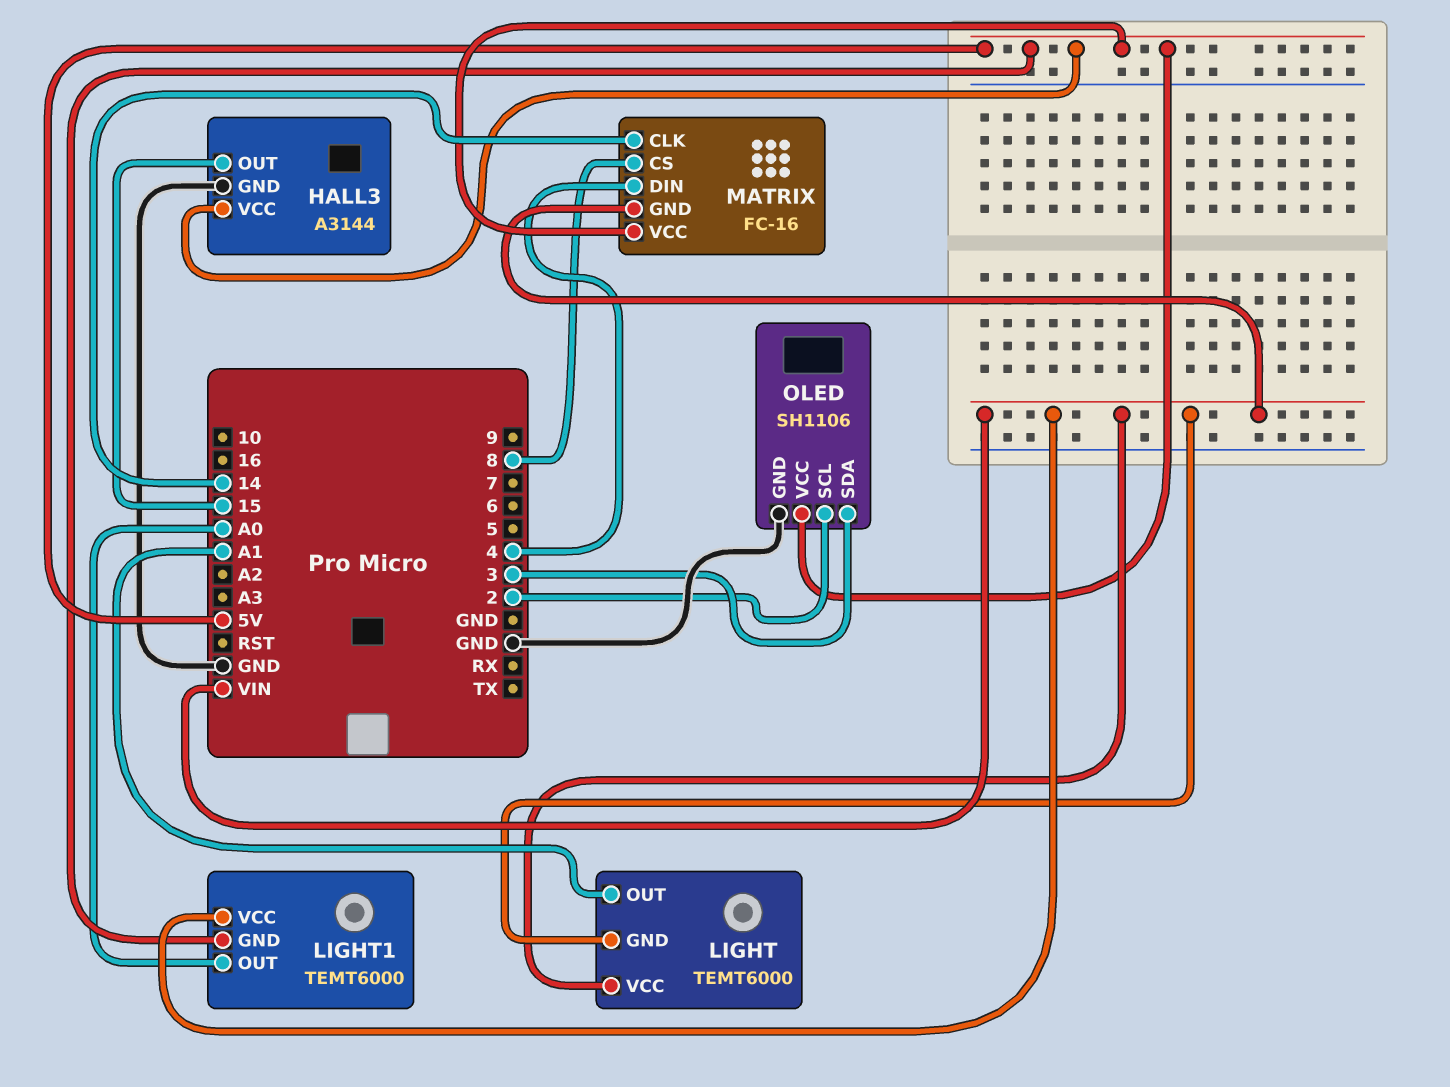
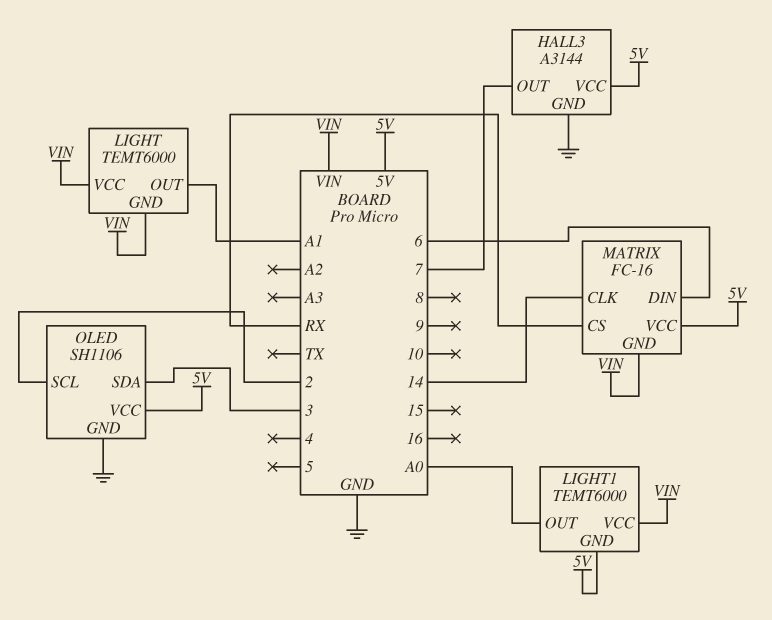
HALL3 pin OUT: 15 -> 7
MATRIX pin CS: 8 -> RX
MATRIX pin DIN: 4 -> 6

